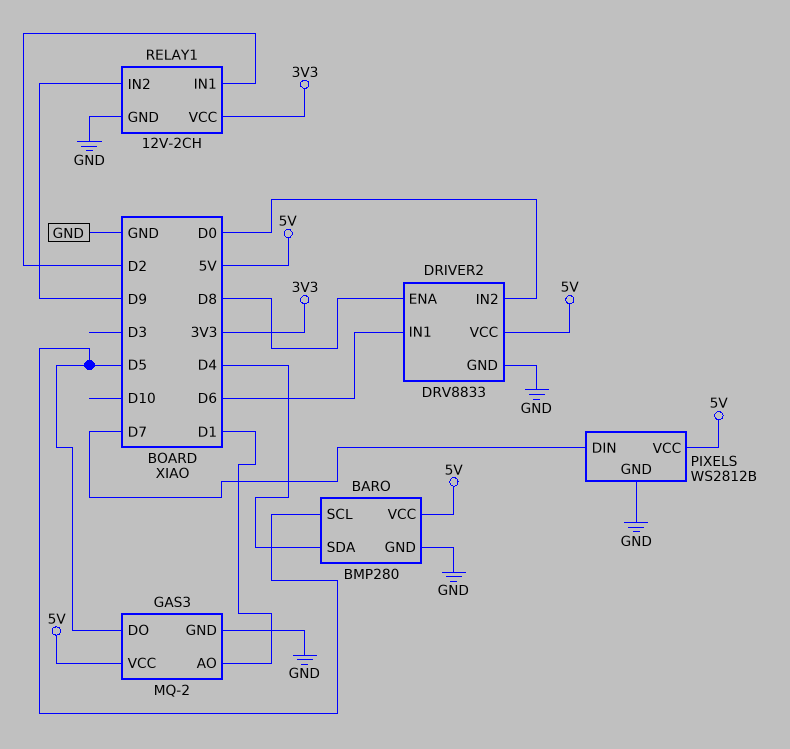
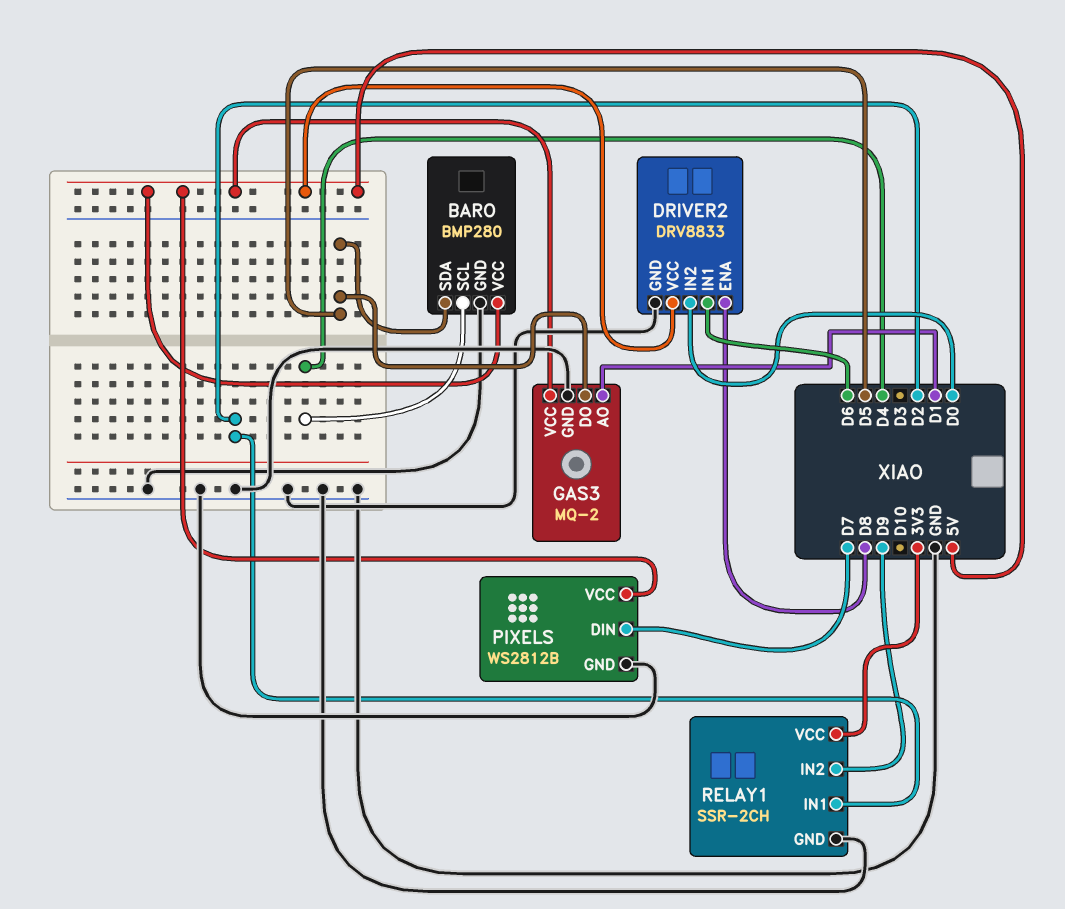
BARO pin SCL: D5 -> D4
BARO pin SDA: D4 -> D5
RELAY1: 12V-2CH -> SSR-2CH

